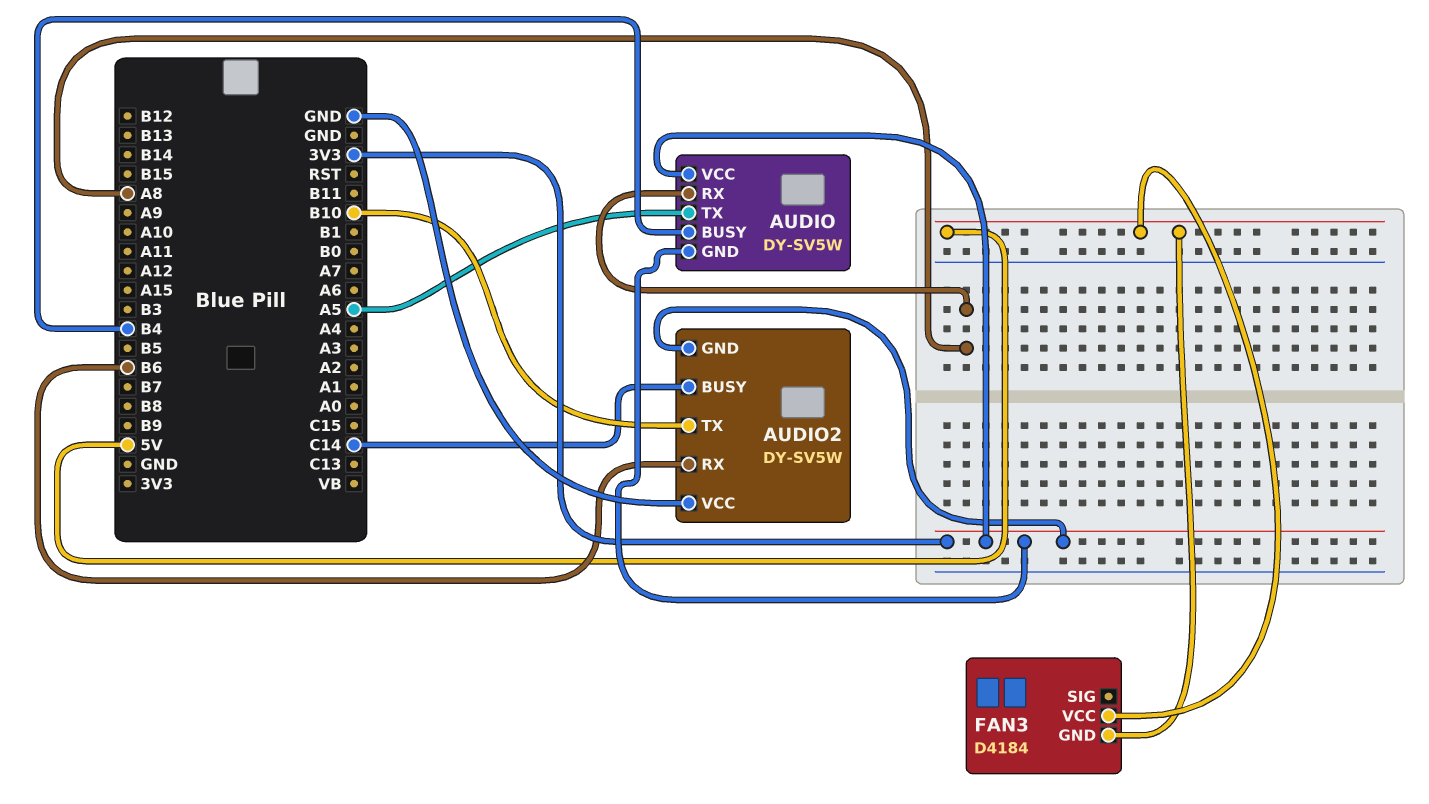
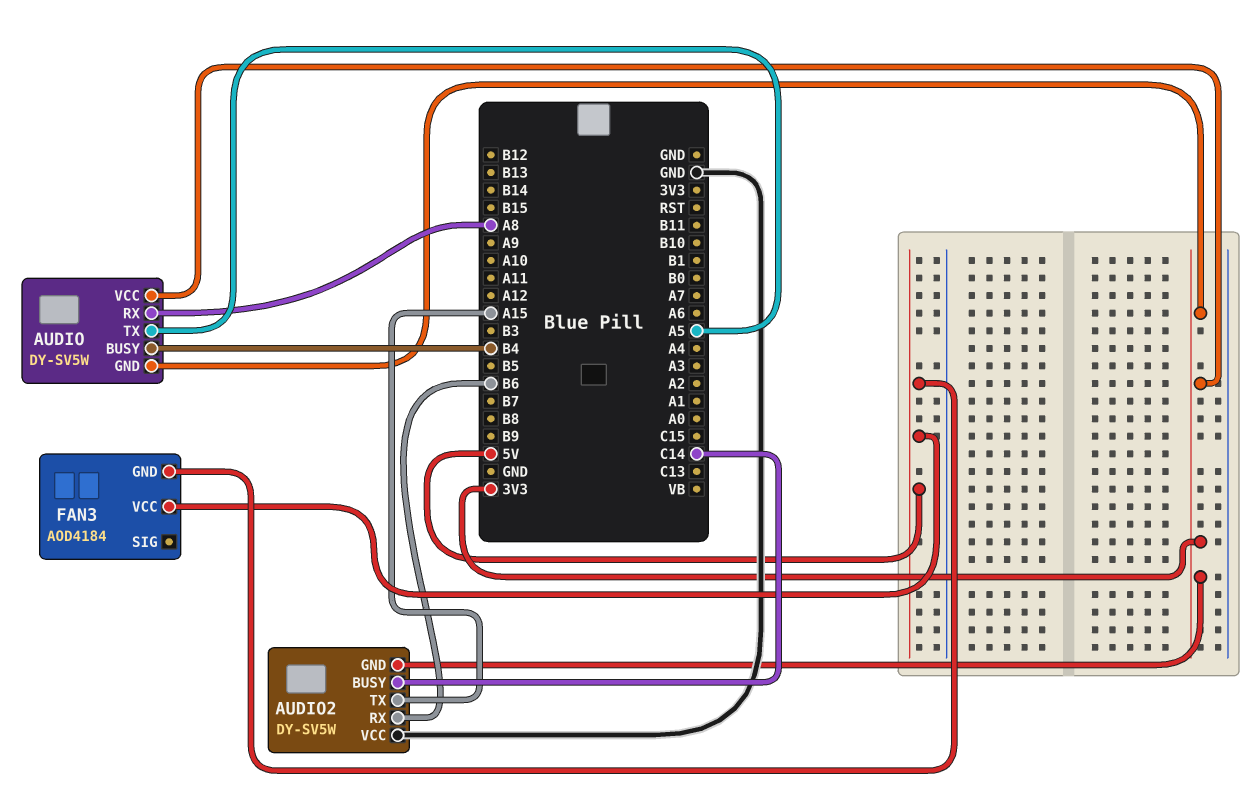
AUDIO2 pin TX: B10 -> A15
FAN3: D4184 -> AOD4184

